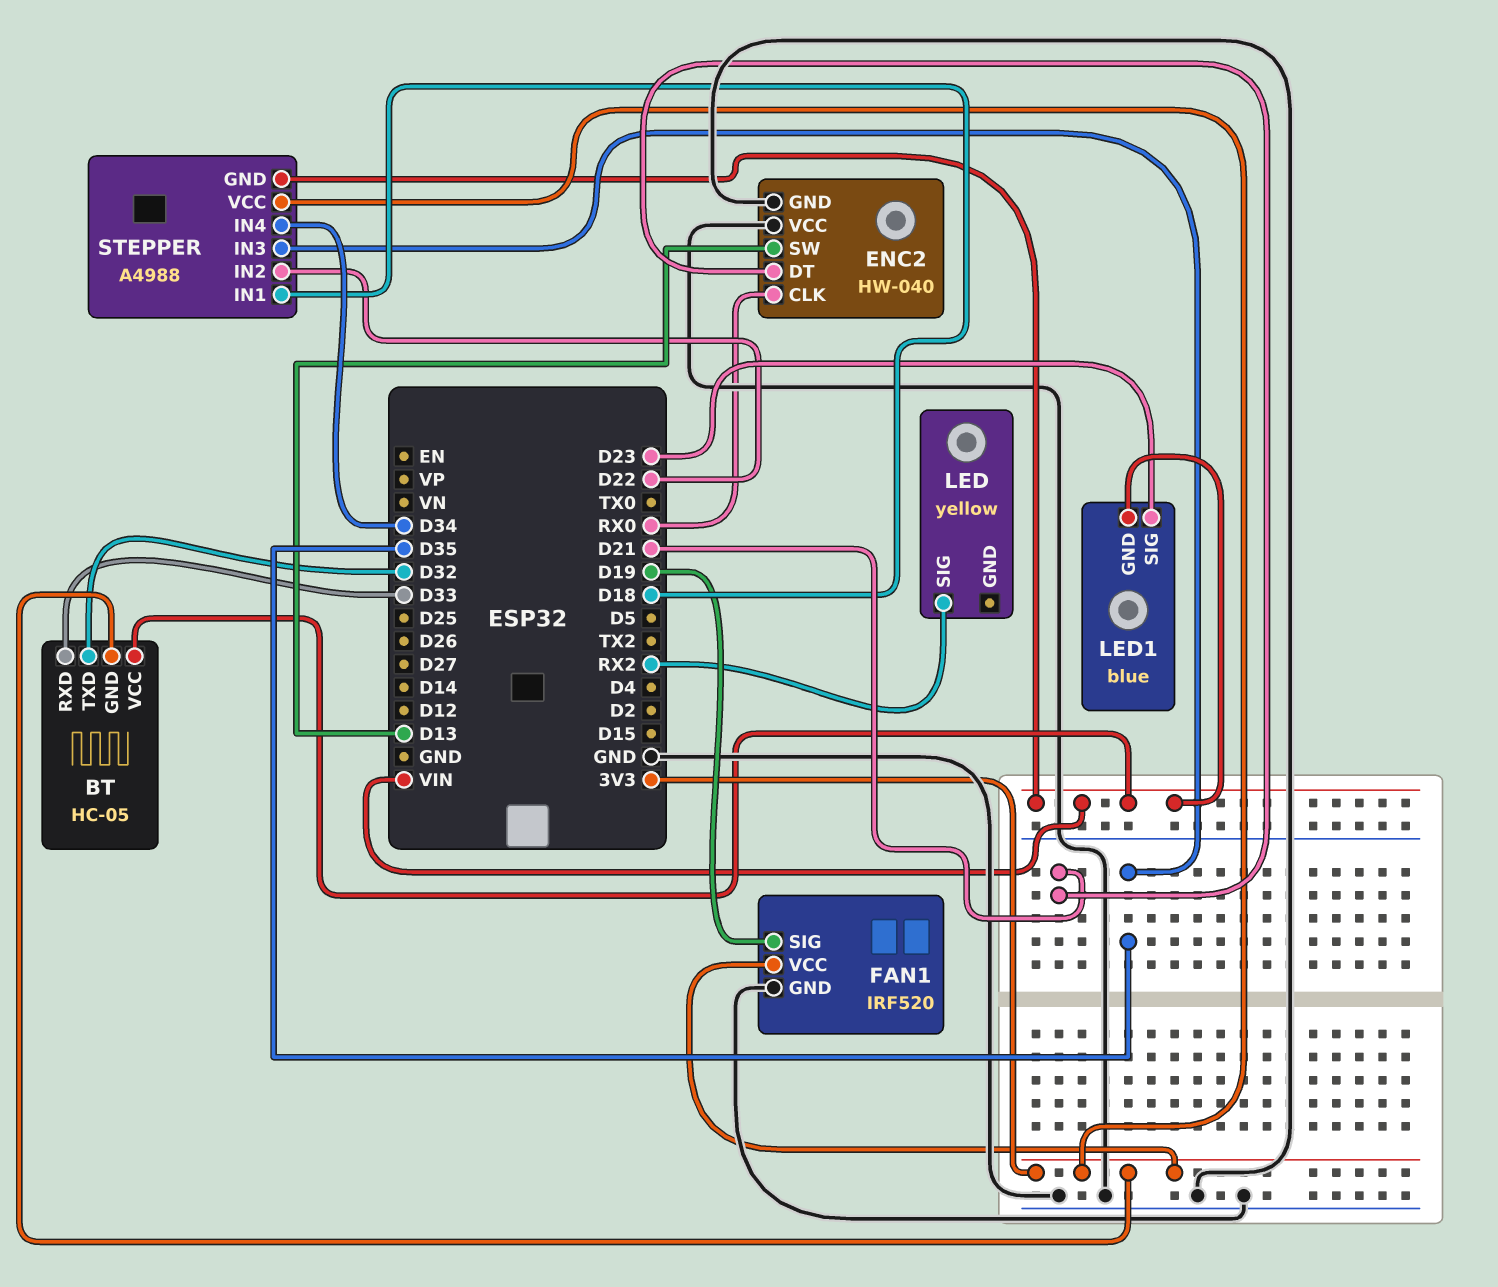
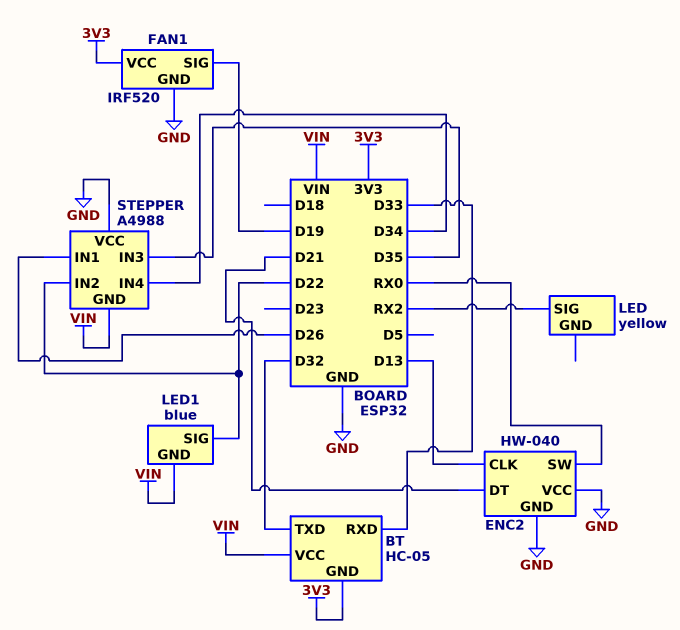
ENC2 pin CLK: RX0 -> D13
ENC2 pin SW: D13 -> RX0
LED1 pin SIG: D23 -> D22
STEPPER pin IN1: D18 -> D26
STEPPER pin VCC: 3V3 -> GND

